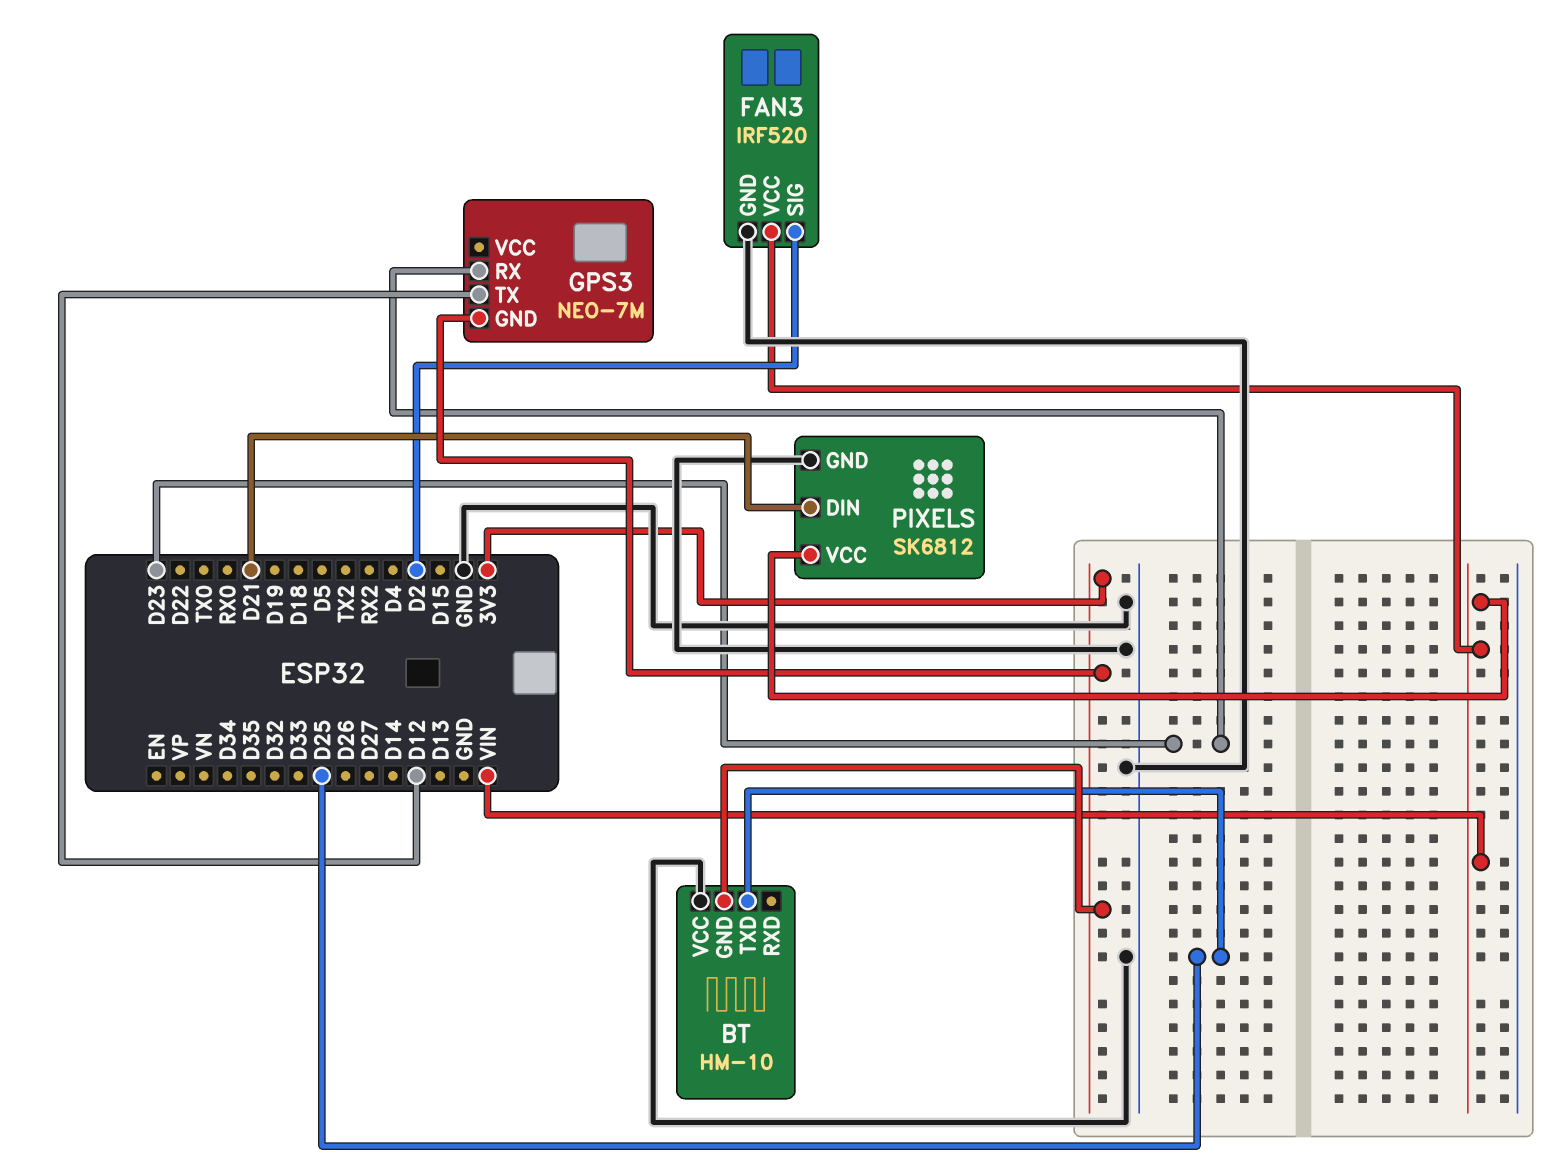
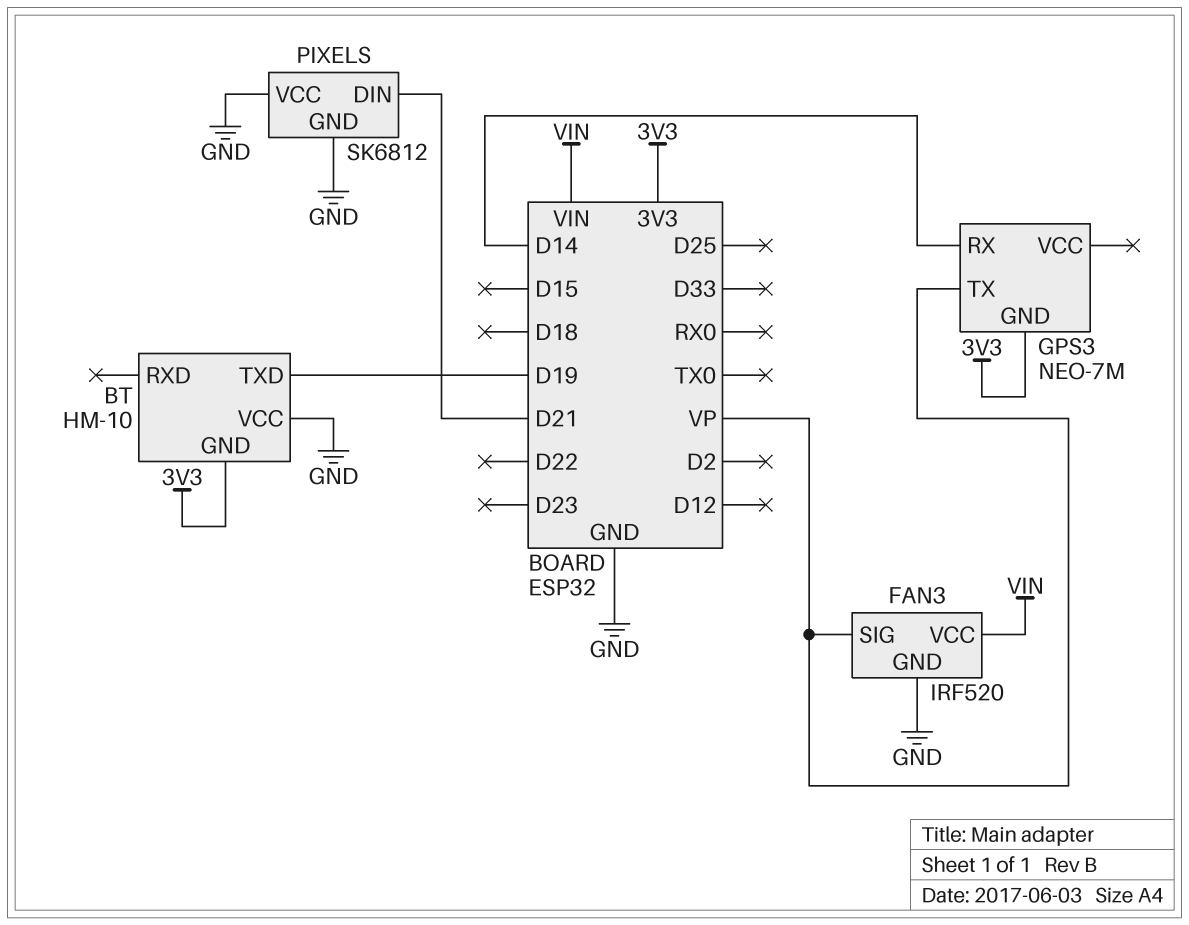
BT pin TXD: D25 -> D19
FAN3 pin SIG: D2 -> VP
GPS3 pin RX: D23 -> D14
GPS3 pin TX: D12 -> VP
PIXELS pin VCC: VIN -> GND

